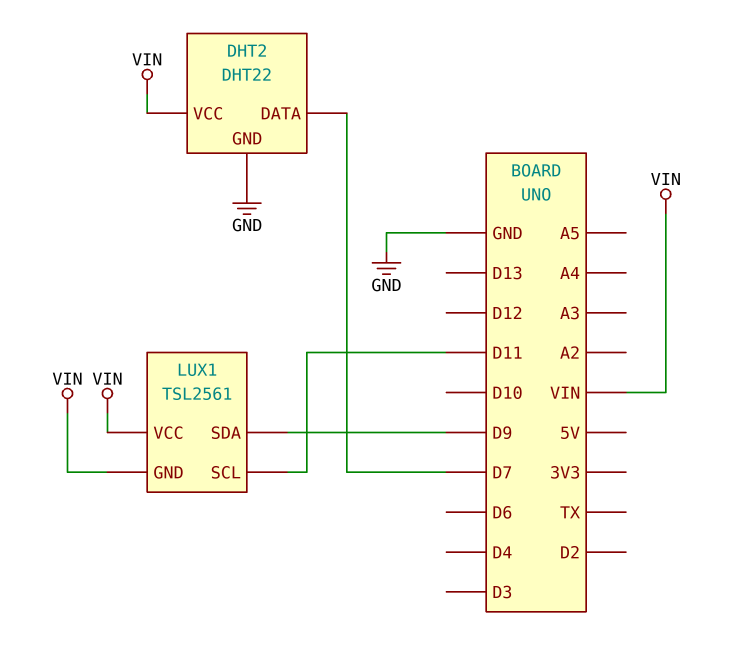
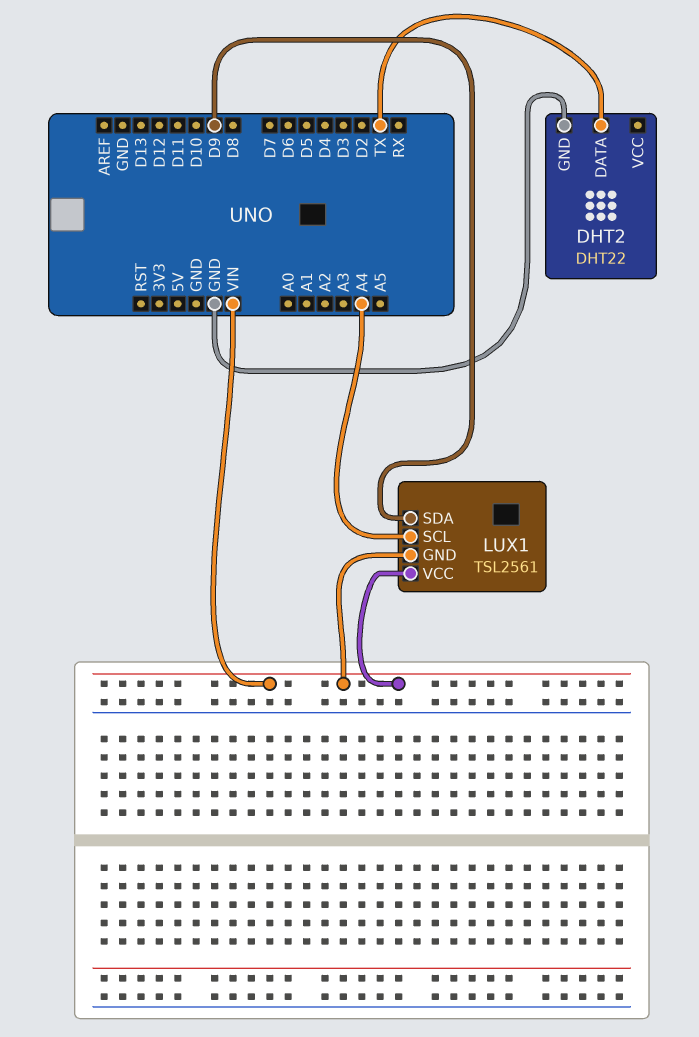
DHT2 pin DATA: D7 -> TX
DHT2 pin VCC: VIN -> none
LUX1 pin SCL: D11 -> A4

